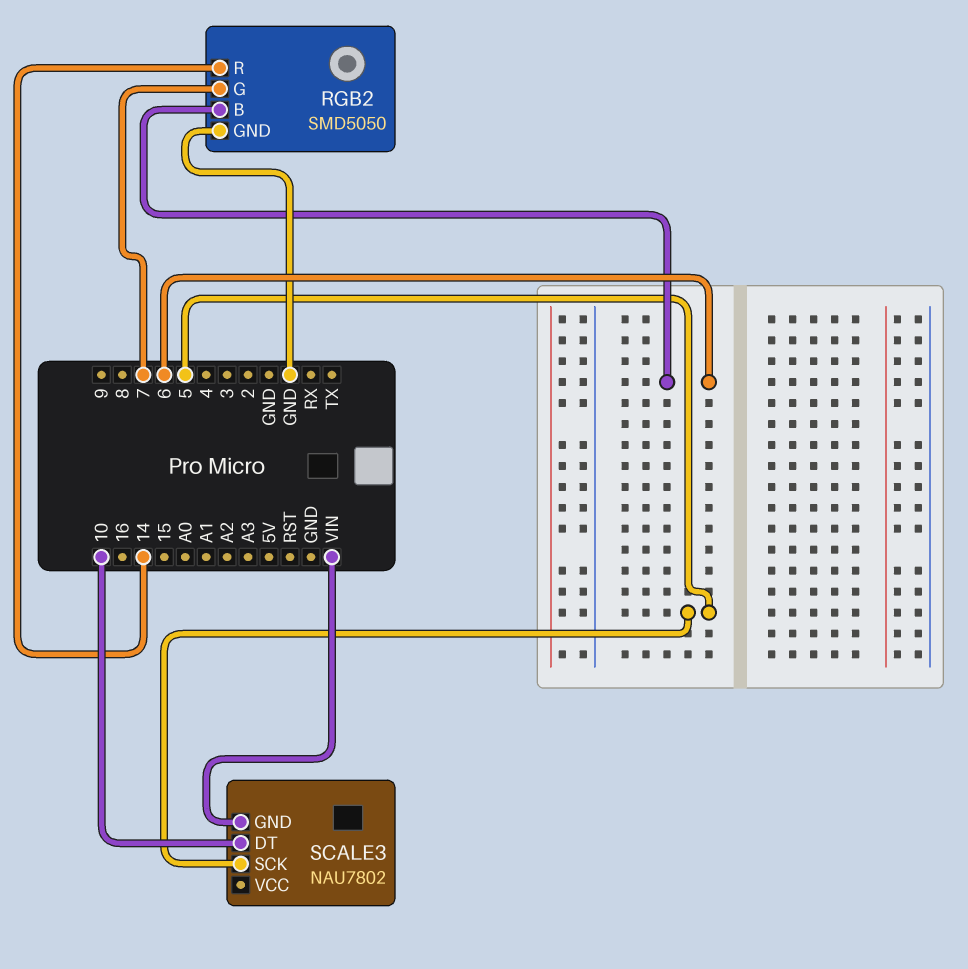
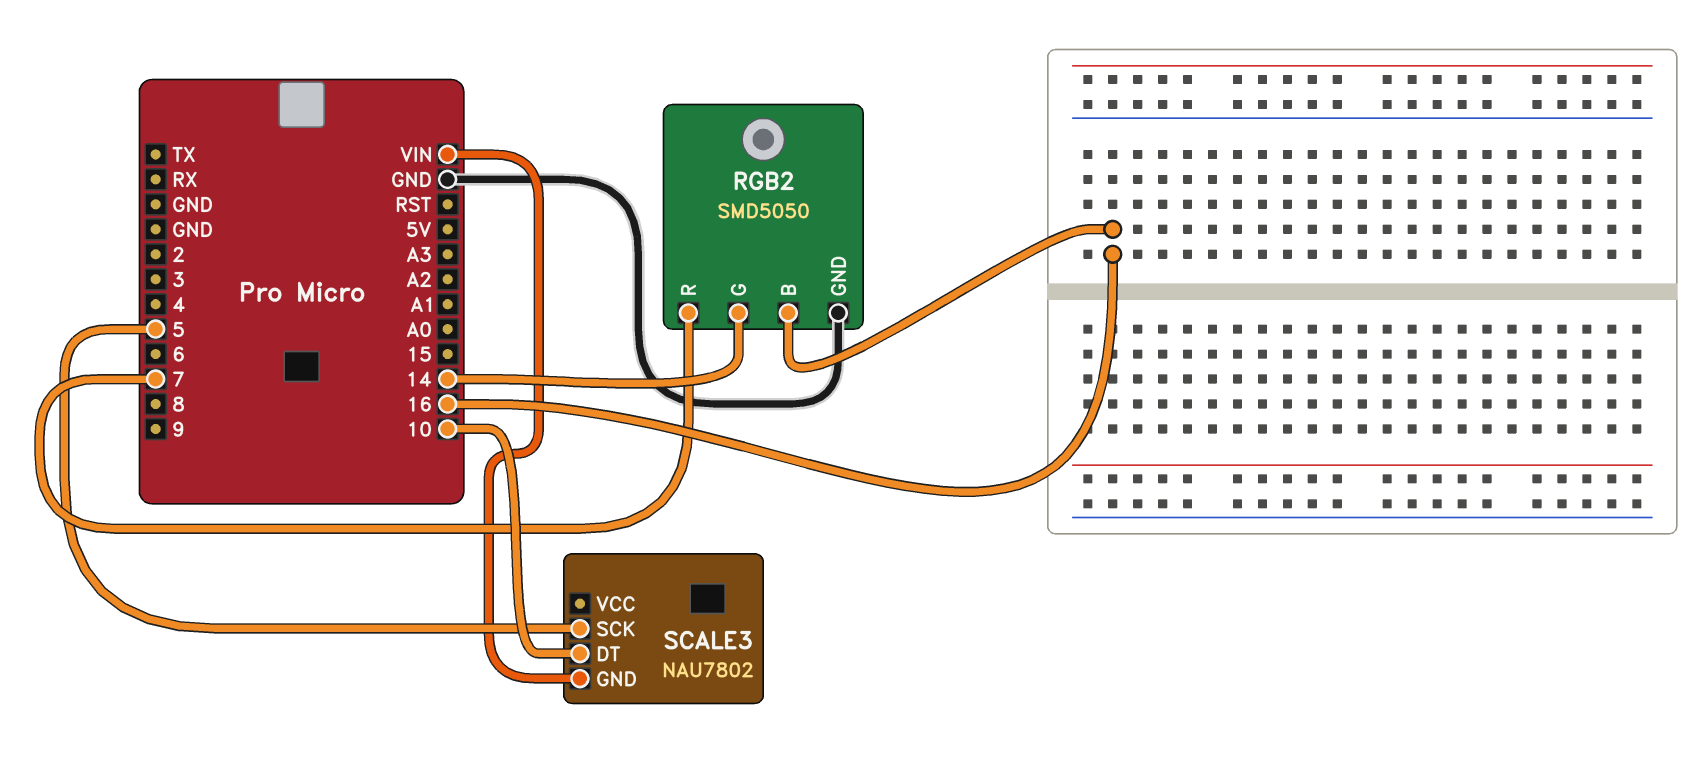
RGB2 pin B: 6 -> 16
RGB2 pin G: 7 -> 14
RGB2 pin R: 14 -> 7

